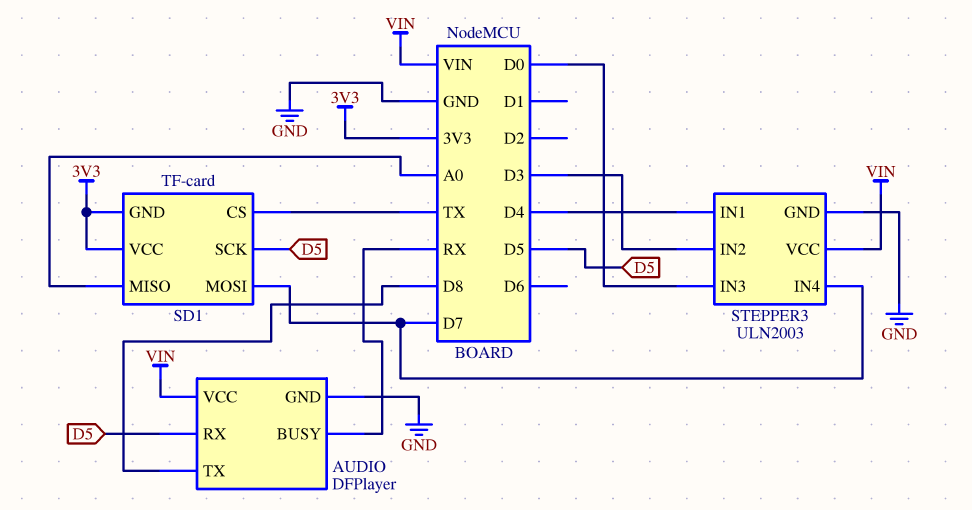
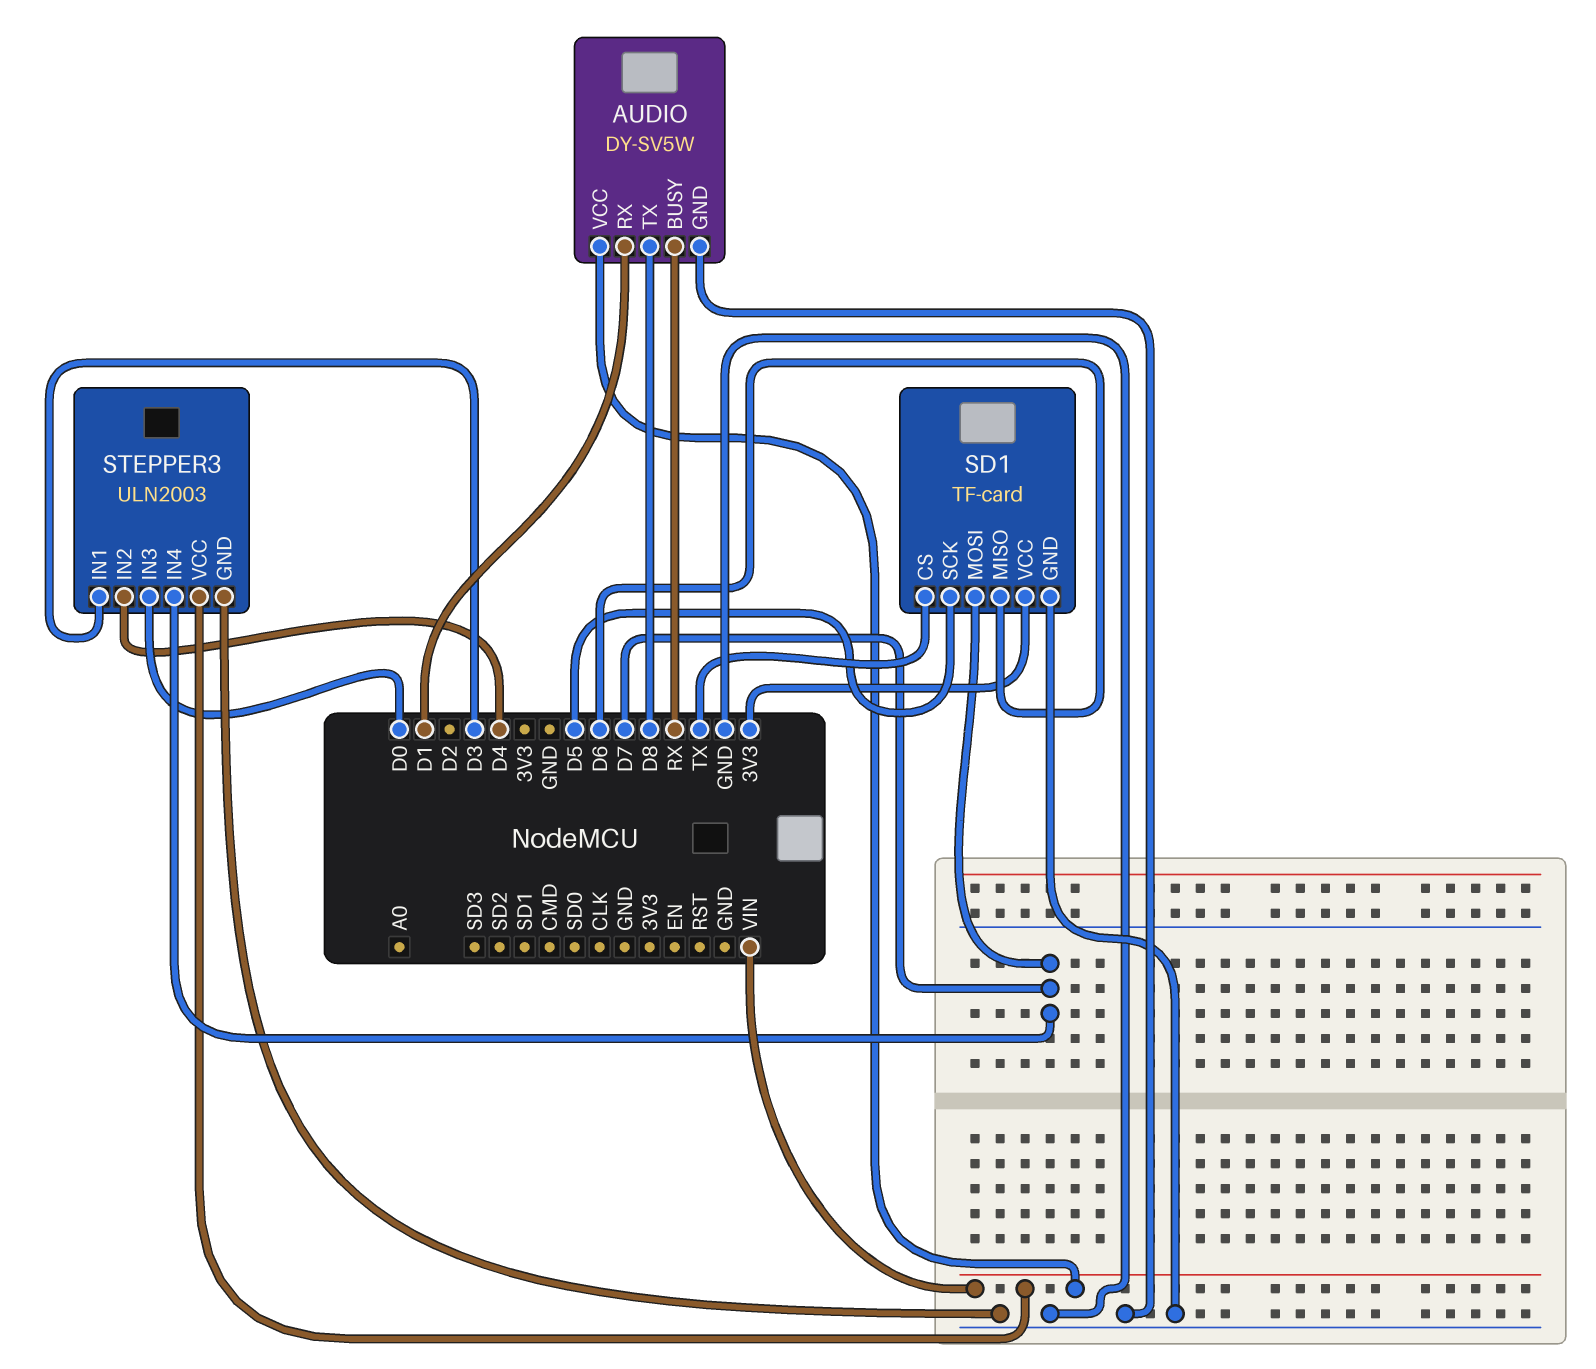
AUDIO: DFPlayer -> DY-SV5W
AUDIO pin RX: D5 -> D1
SD1 pin GND: 3V3 -> GND
SD1 pin MISO: A0 -> D6
STEPPER3 pin IN1: D4 -> D3
STEPPER3 pin IN2: D3 -> D4

